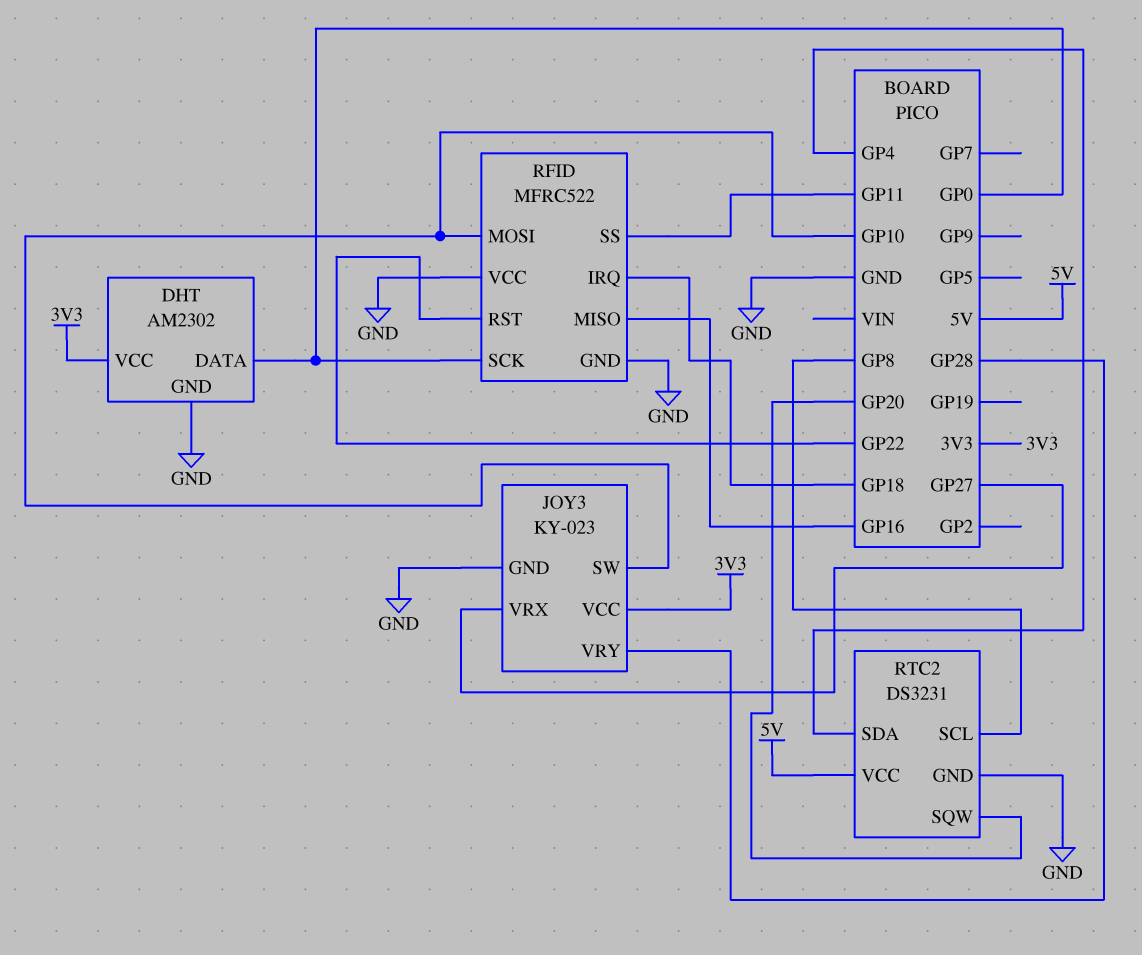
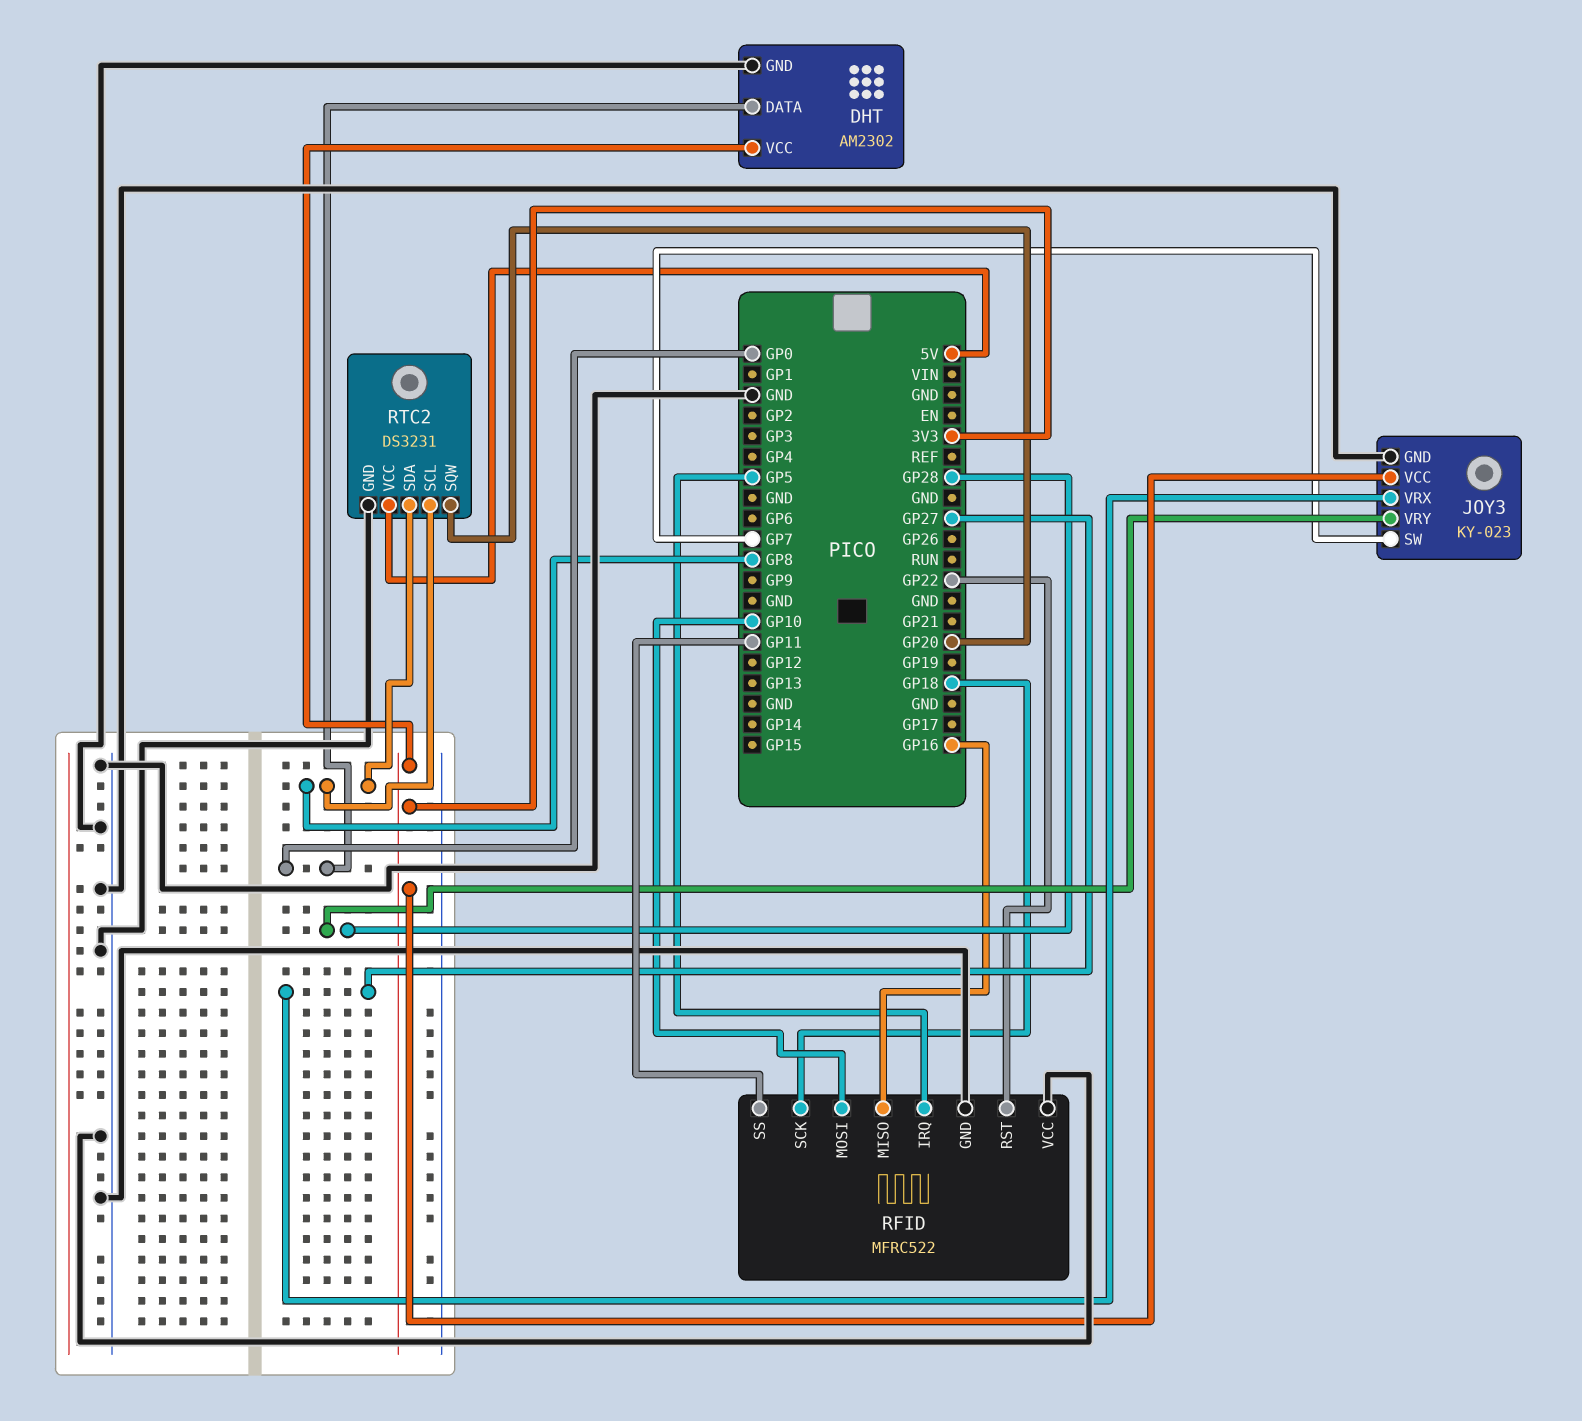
JOY3 pin SW: GP10 -> GP7
RFID pin IRQ: GP18 -> GP5
RFID pin SCK: GP0 -> GP18
RTC2 pin SDA: GP4 -> GP8

